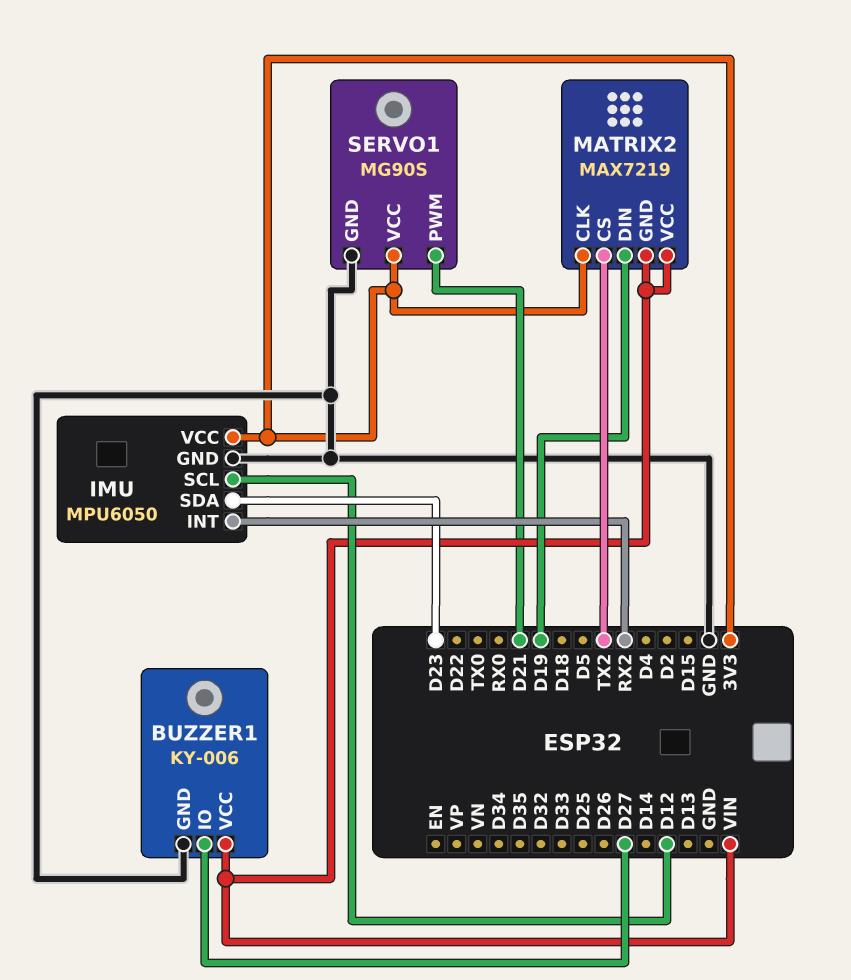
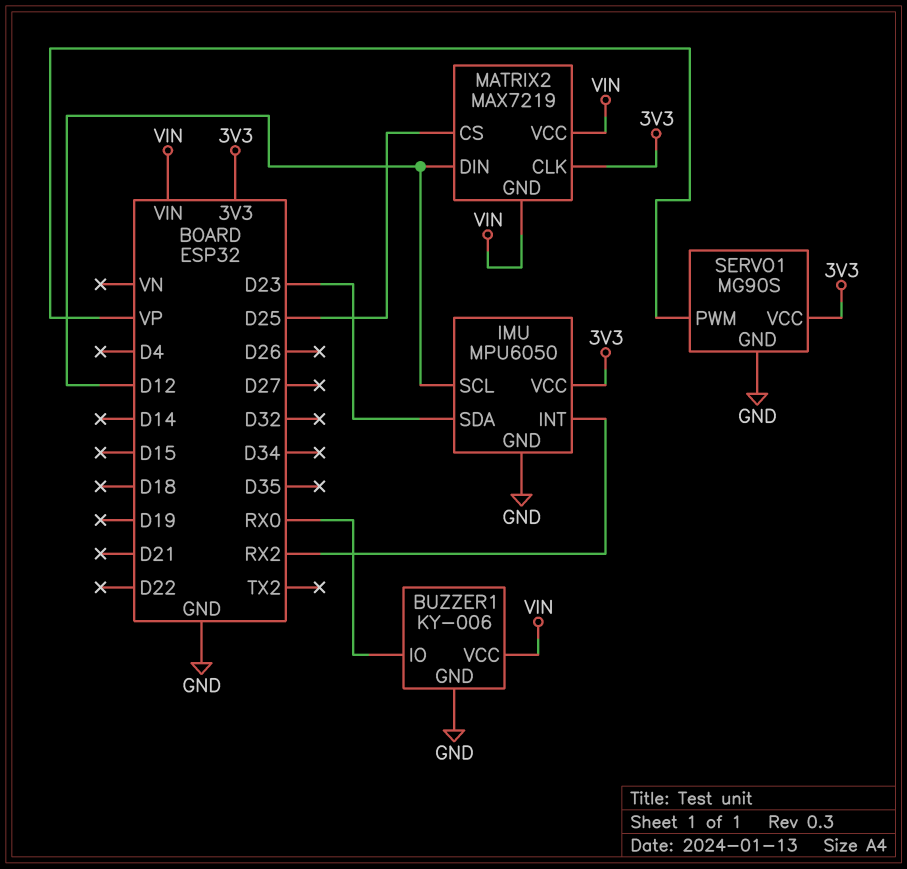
BUZZER1 pin IO: D27 -> RX0
MATRIX2 pin CS: TX2 -> D25
MATRIX2 pin DIN: D19 -> D12
SERVO1 pin PWM: D21 -> VP

